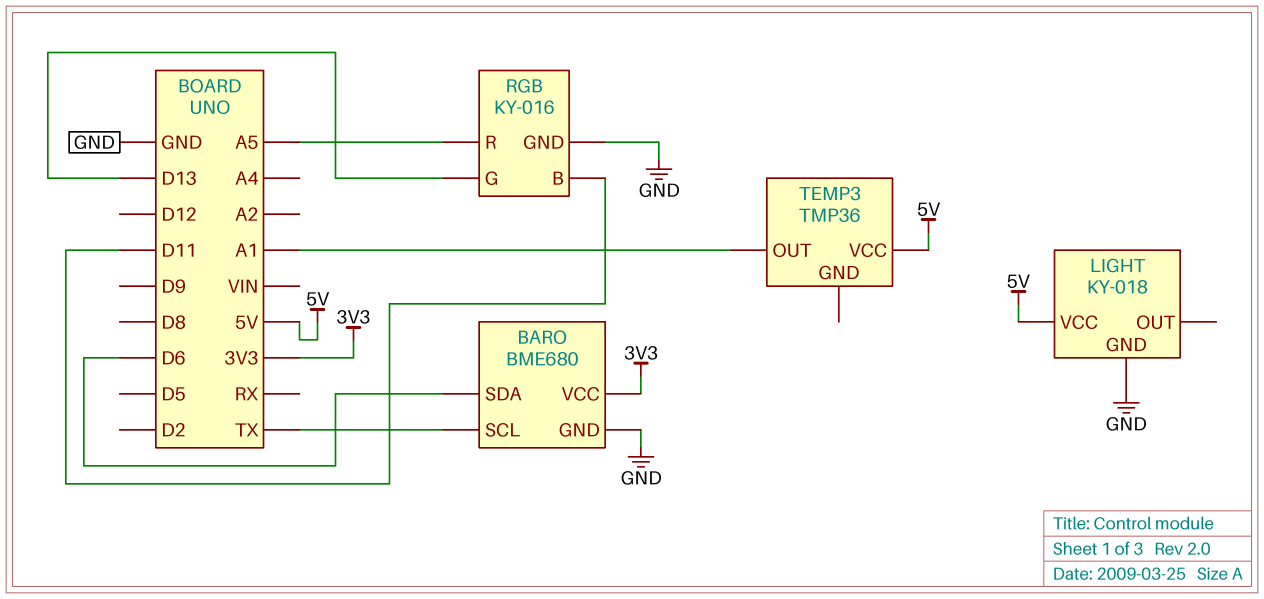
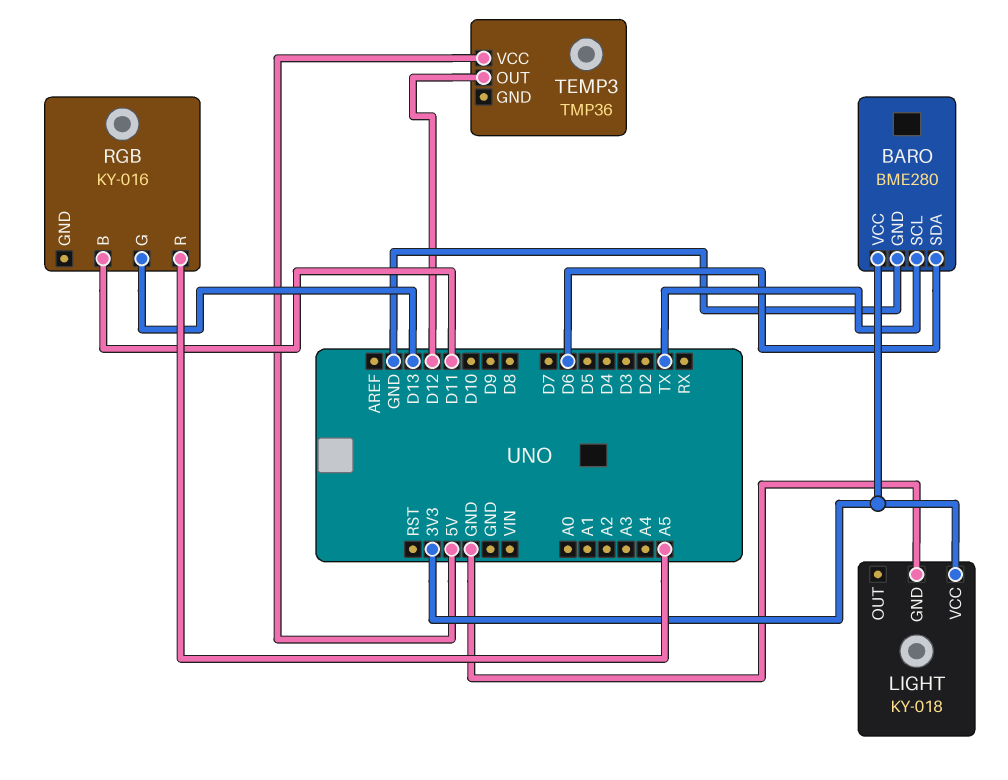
BARO: BME680 -> BME280
LIGHT pin VCC: 5V -> 3V3
RGB pin GND: GND -> none
TEMP3 pin OUT: A1 -> D12

